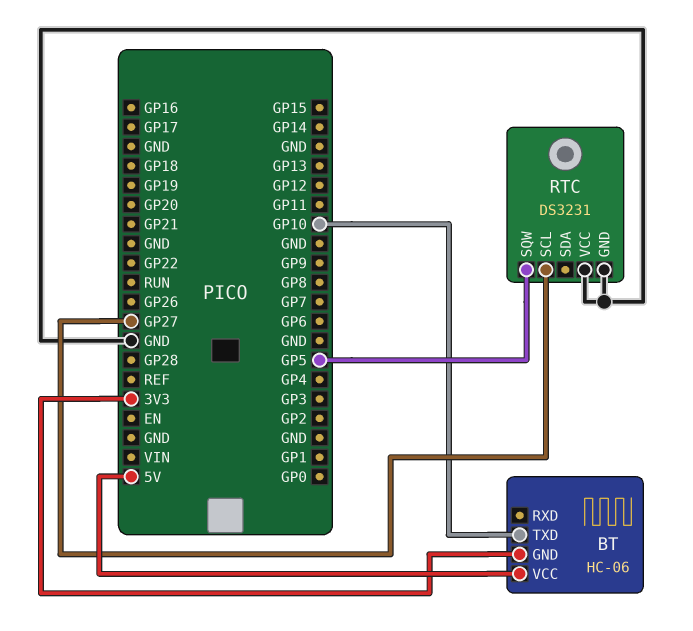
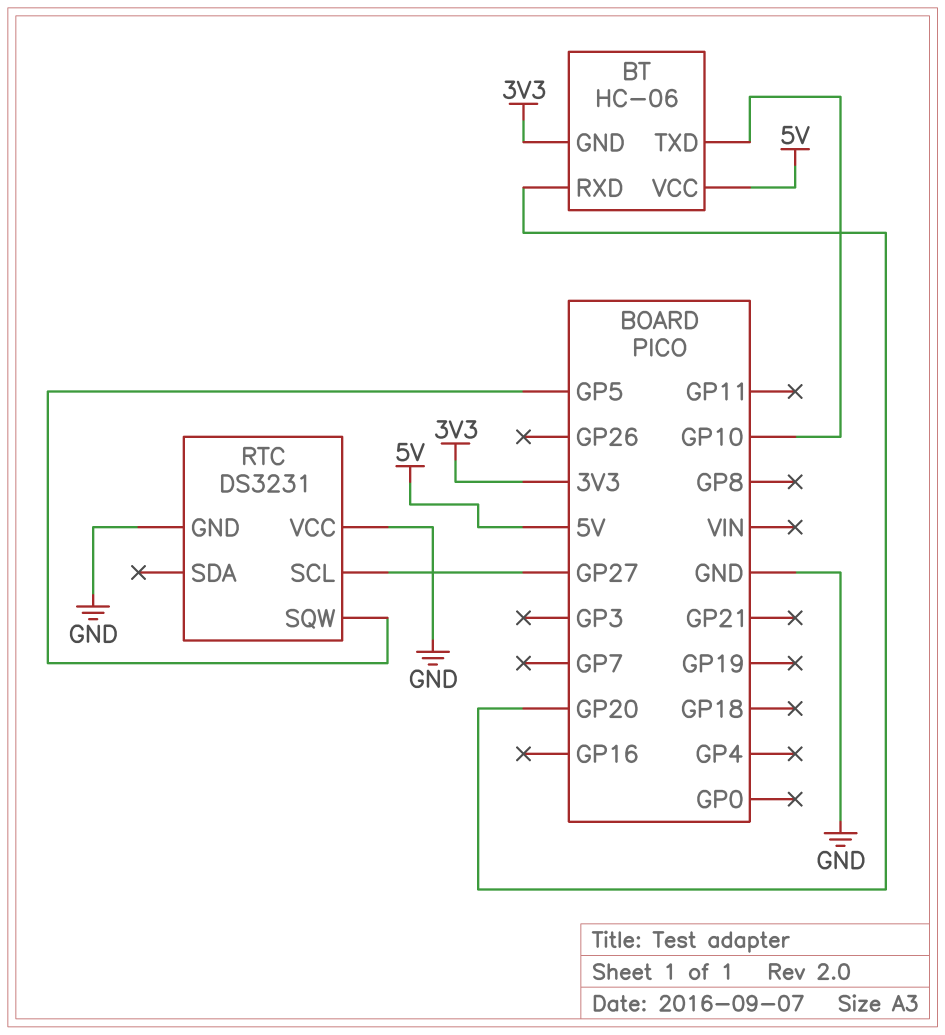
BT pin RXD: none -> GP20

